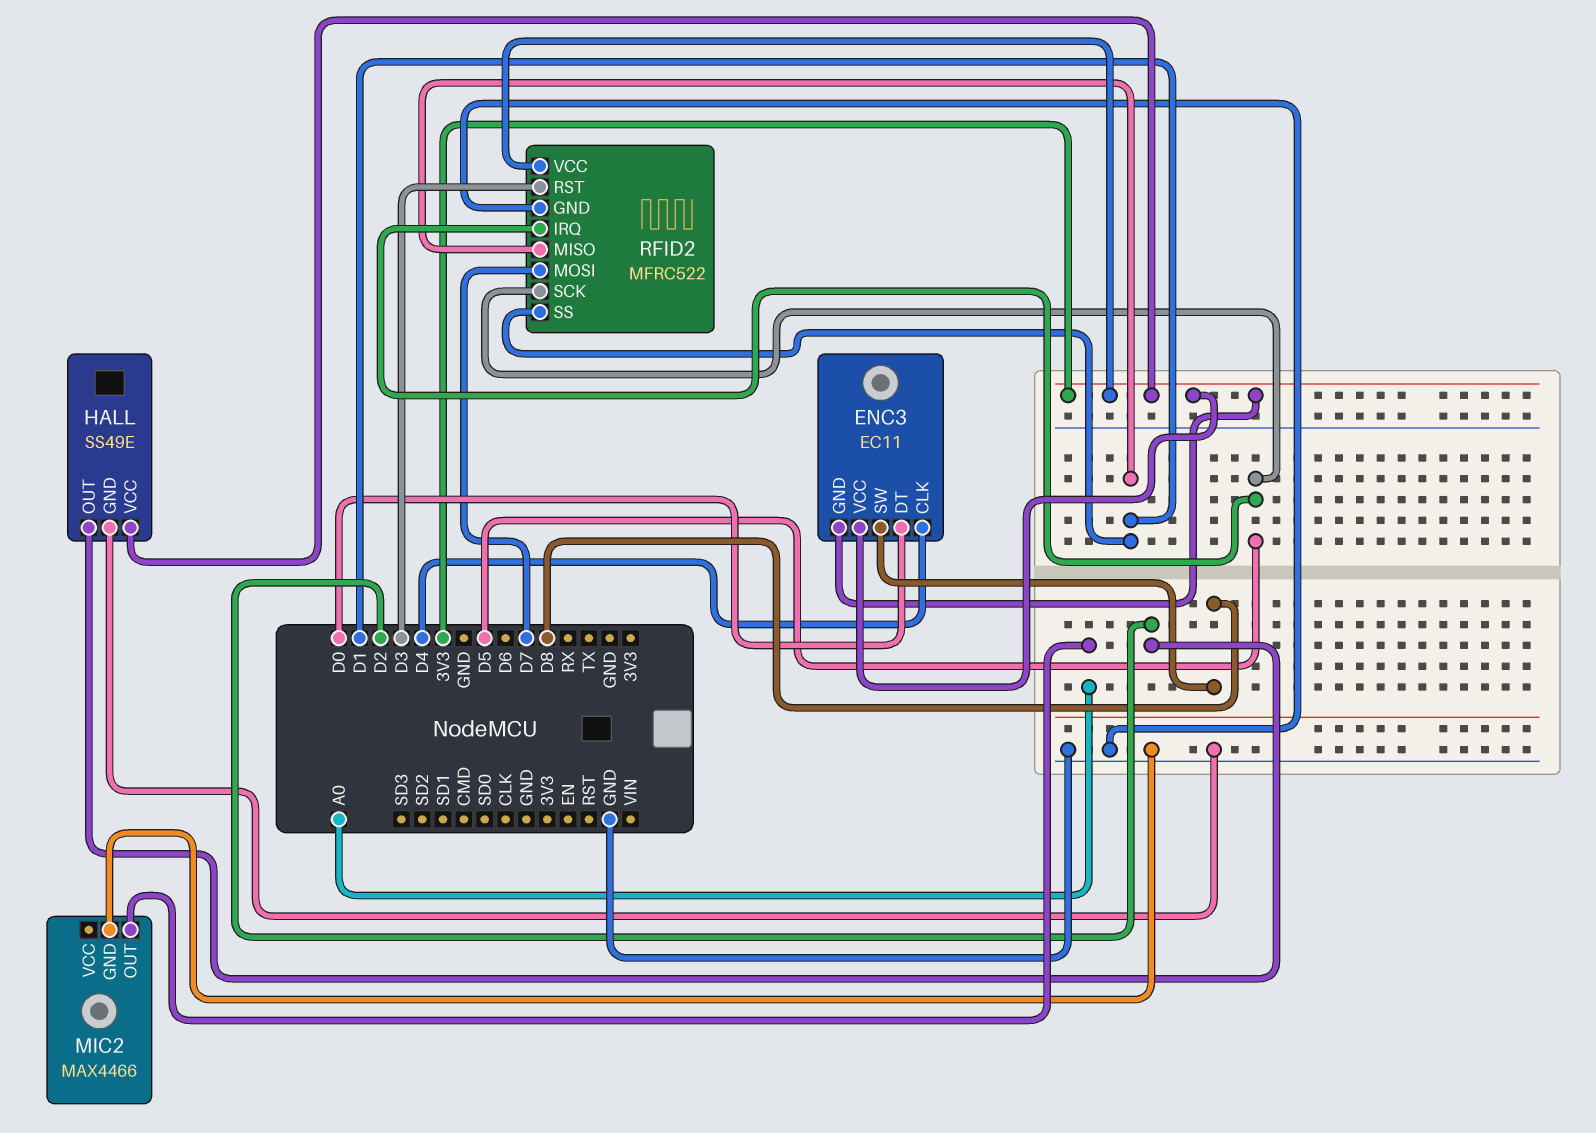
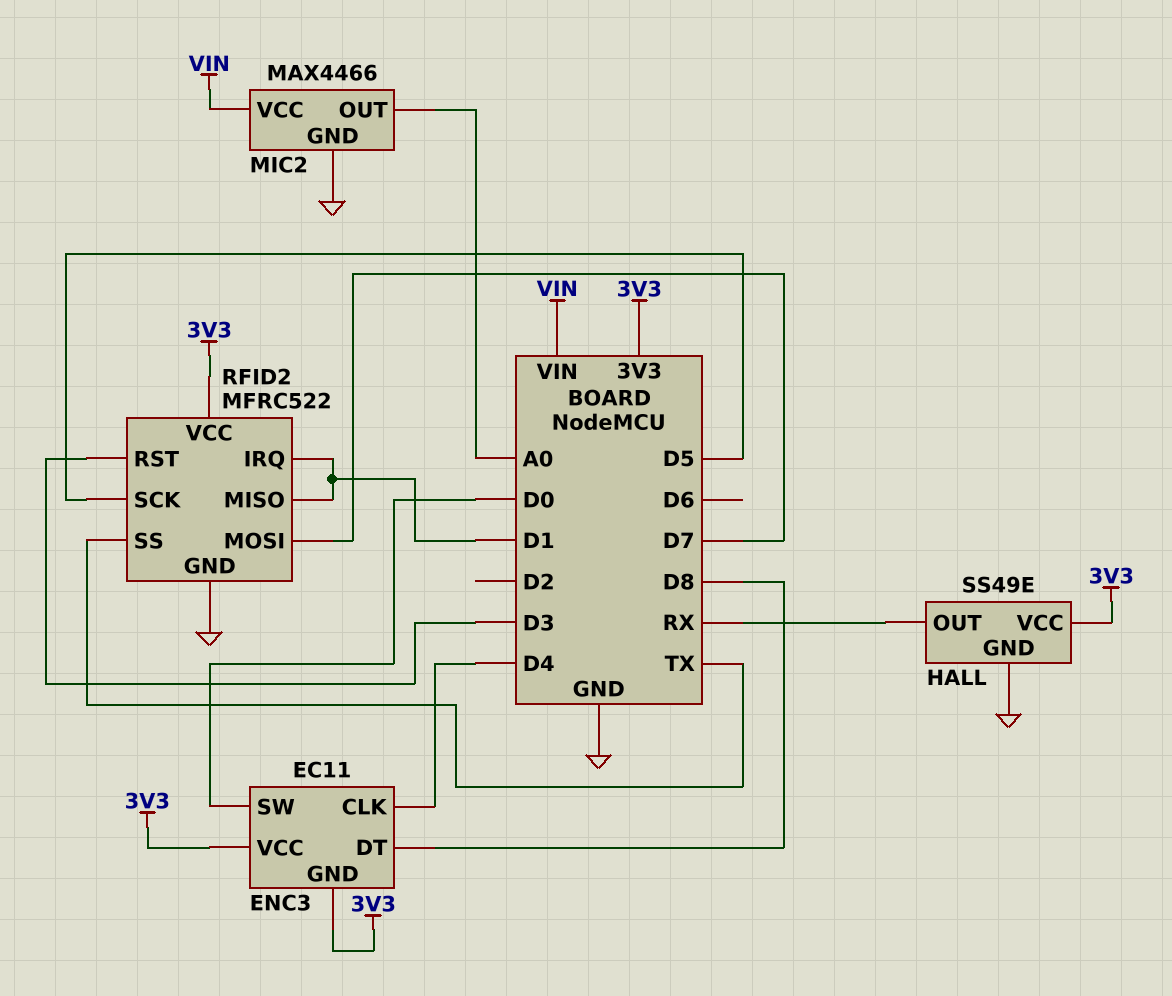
ENC3 pin DT: D0 -> D8
ENC3 pin SW: D8 -> D0
HALL pin OUT: D2 -> RX
MIC2 pin VCC: none -> VIN
RFID2 pin IRQ: D5 -> D1
RFID2 pin SS: D1 -> TX

